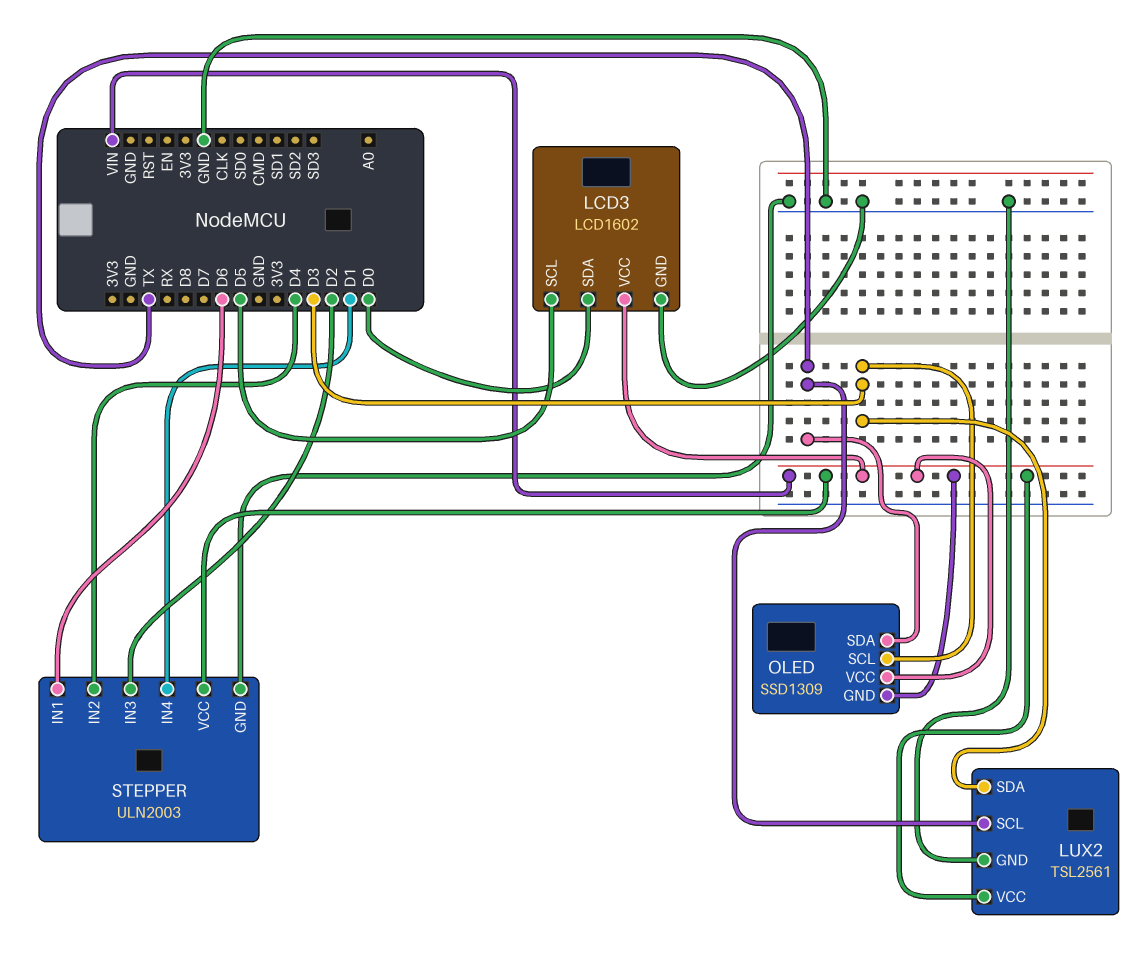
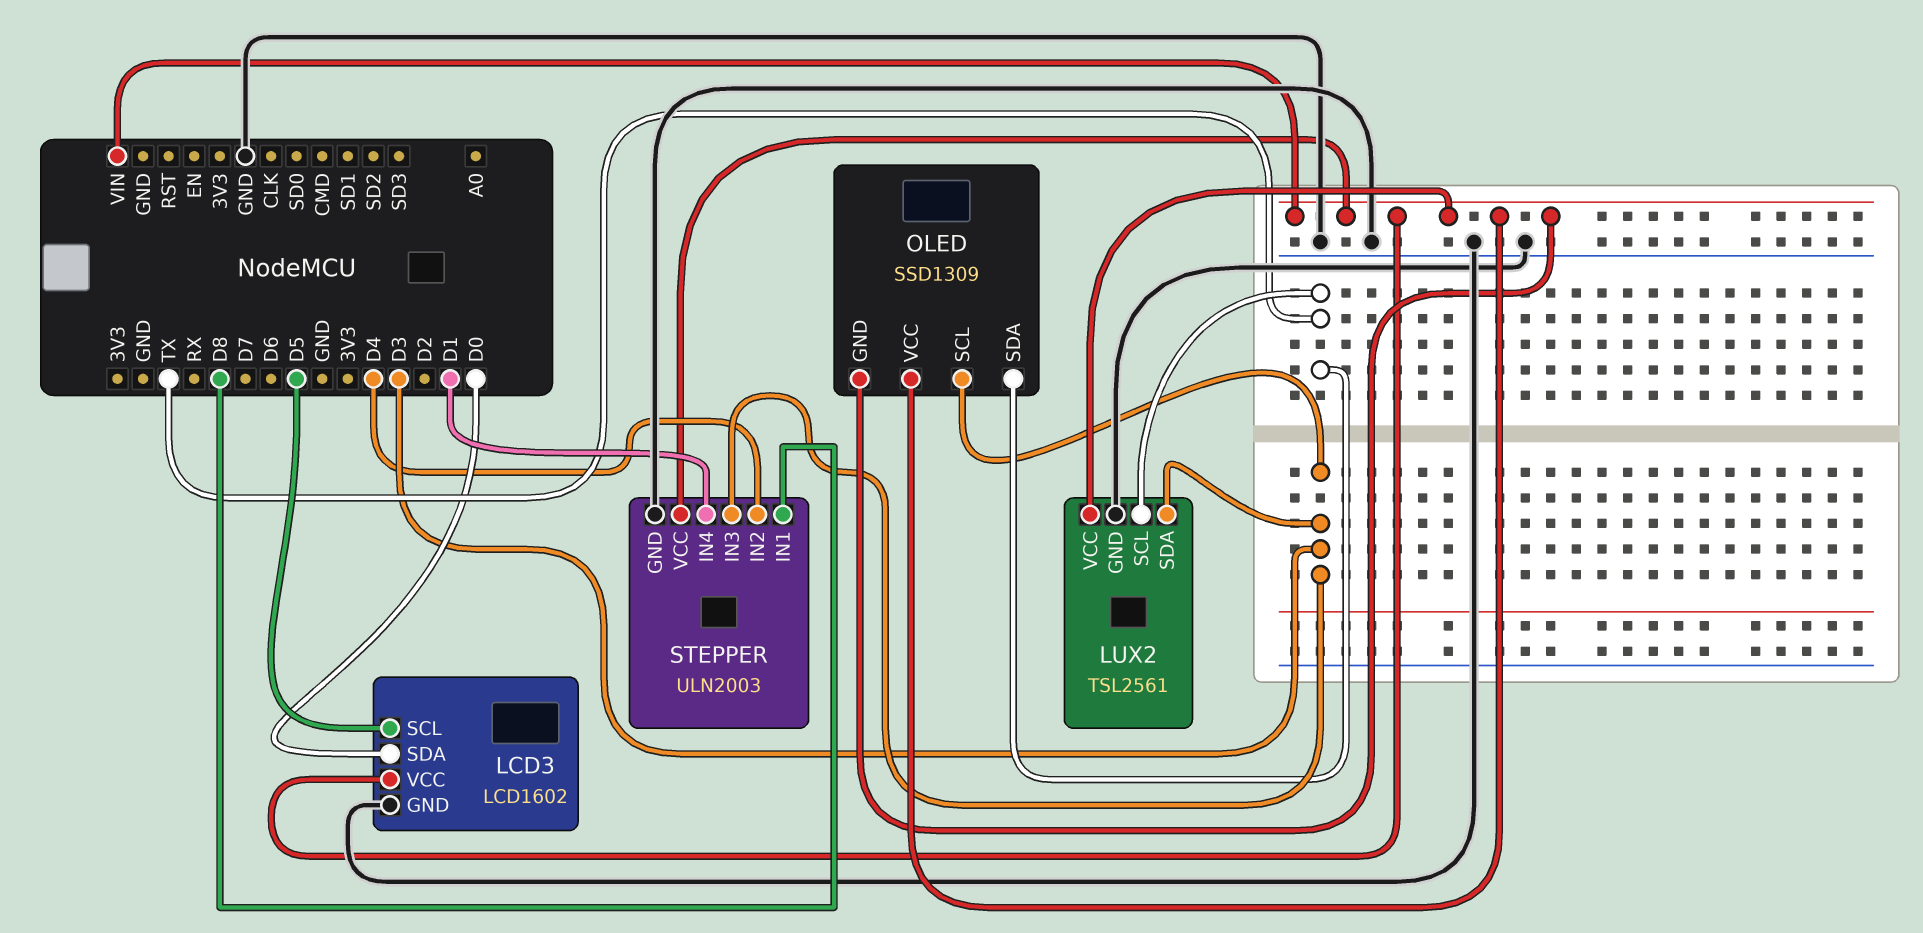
STEPPER pin IN1: D6 -> D8
STEPPER pin IN3: D2 -> D3

